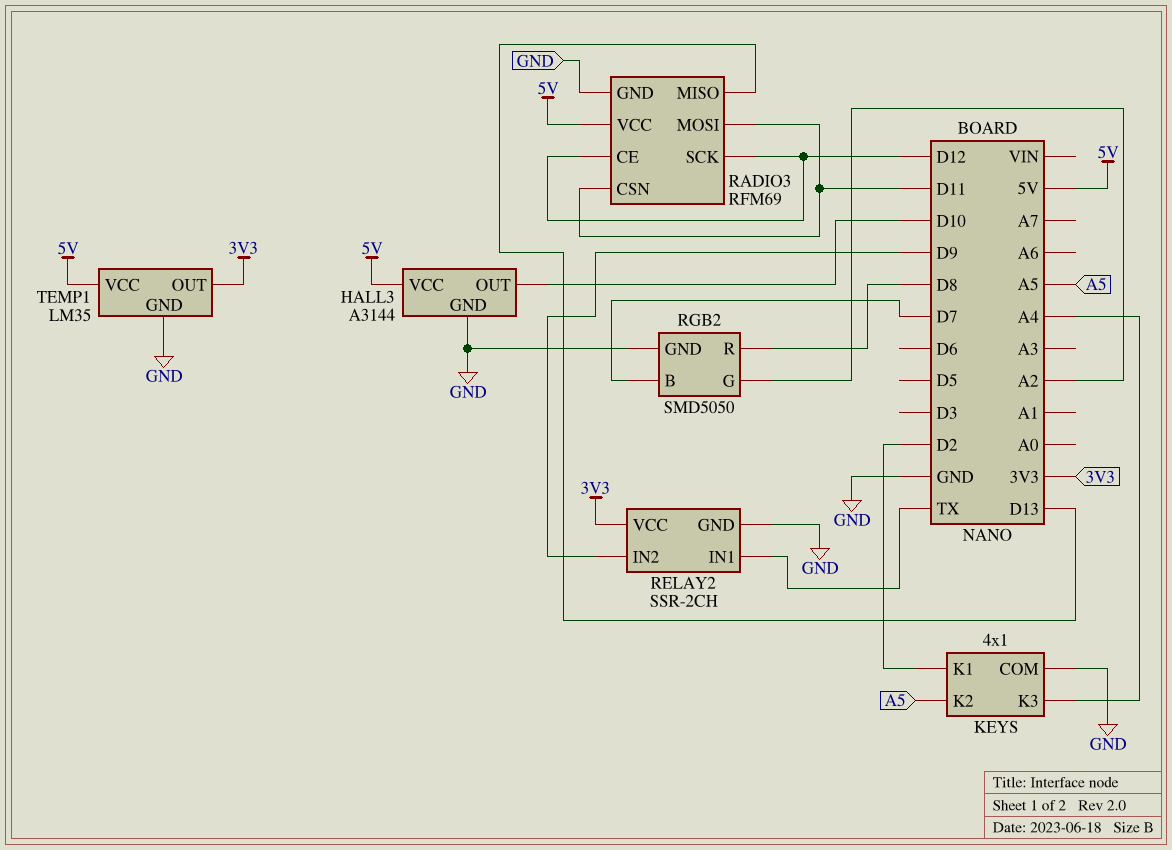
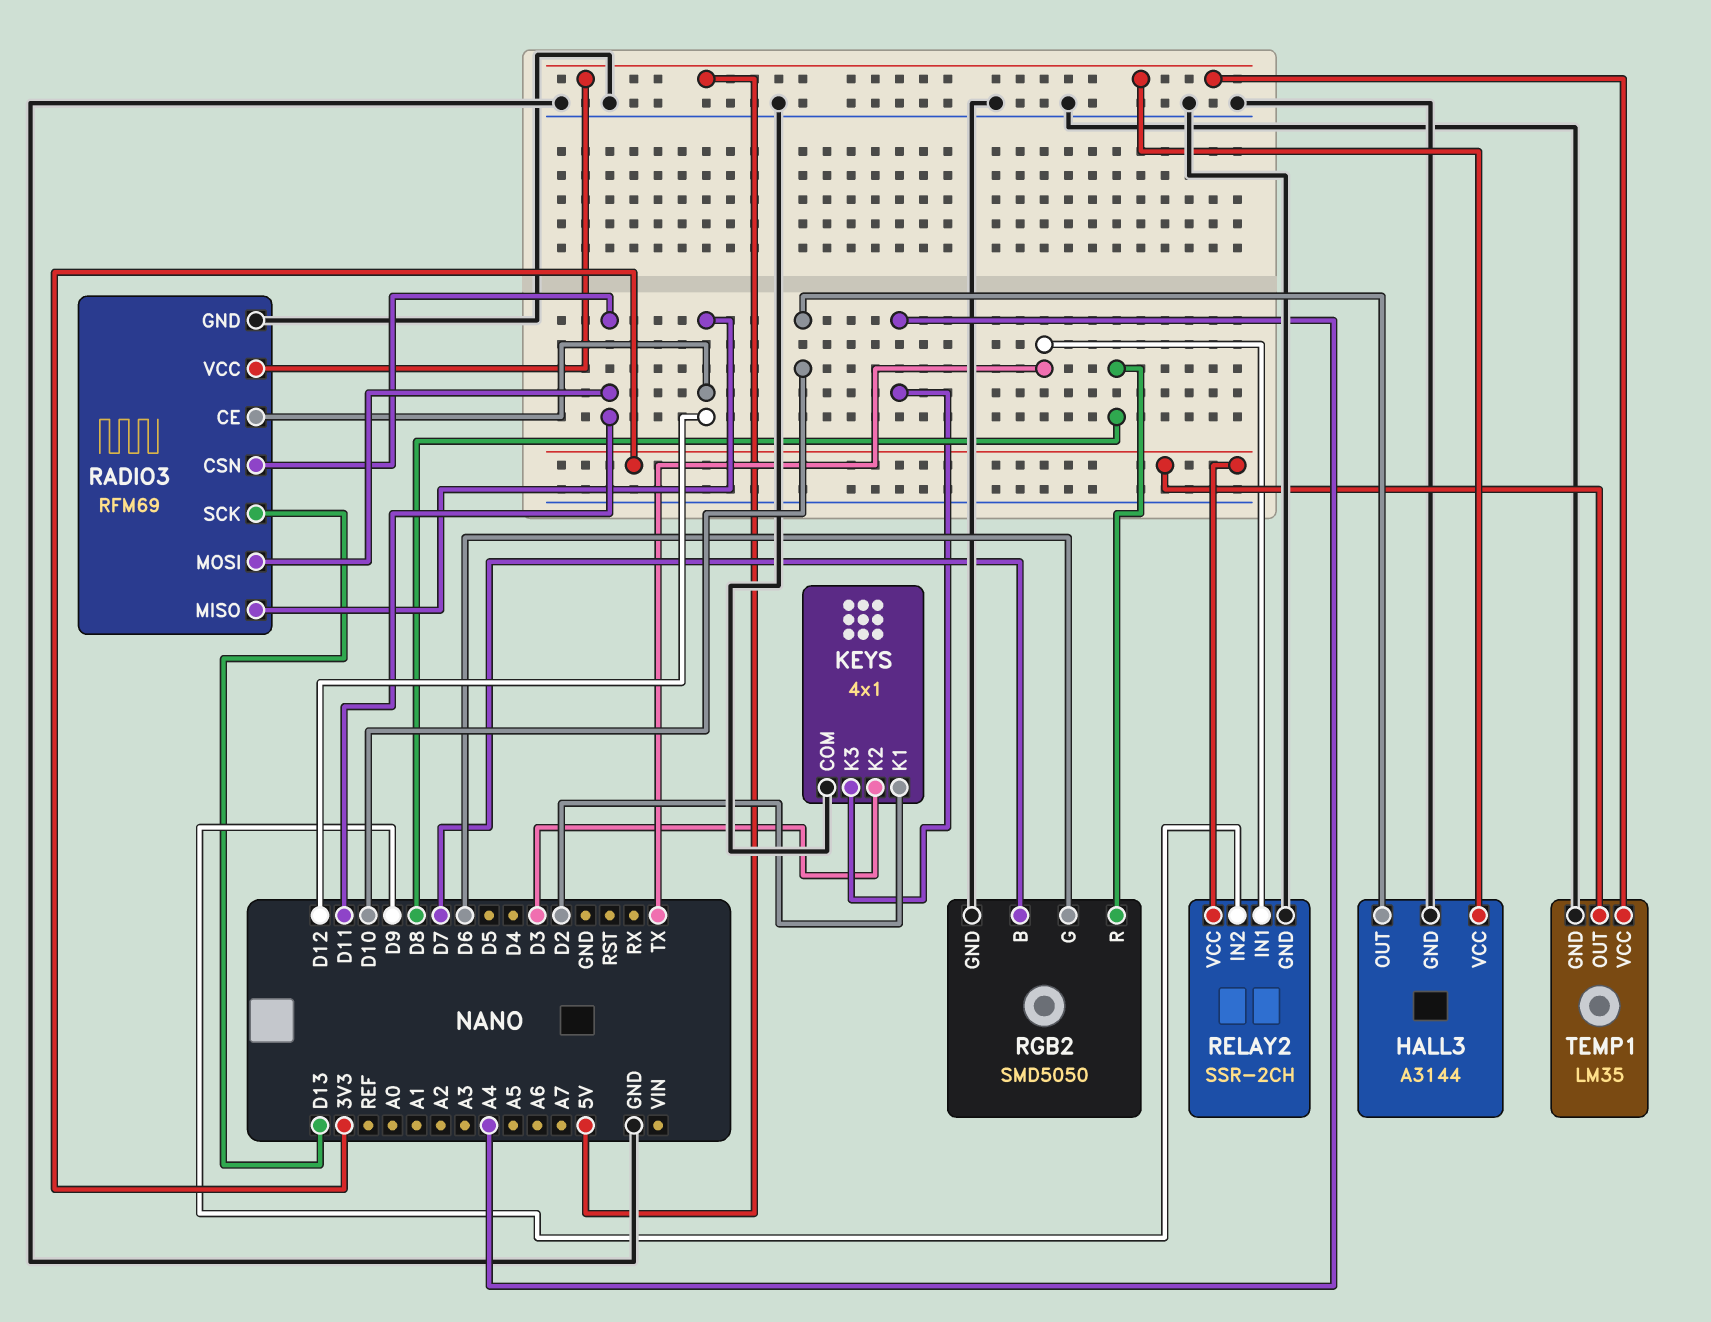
KEYS pin K2: A5 -> D3
RADIO3 pin MISO: D13 -> D12
RADIO3 pin SCK: D12 -> D13
RGB2 pin G: A2 -> D6

